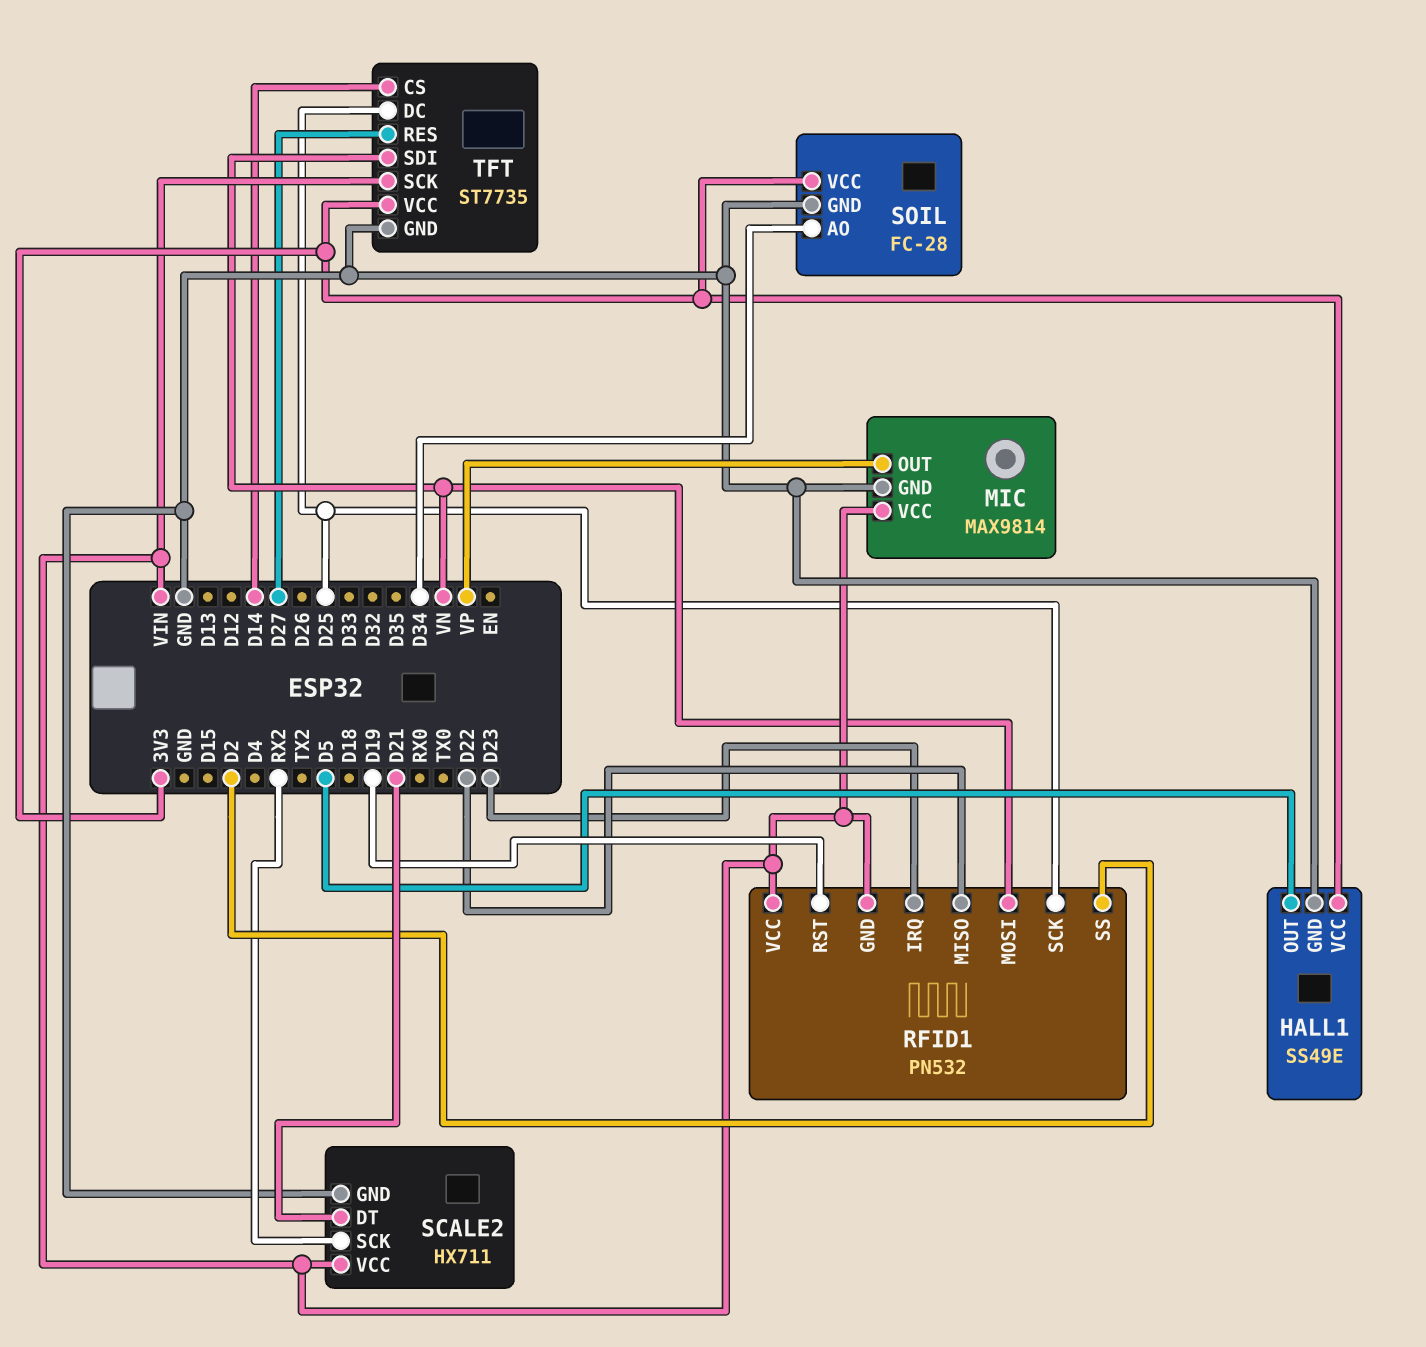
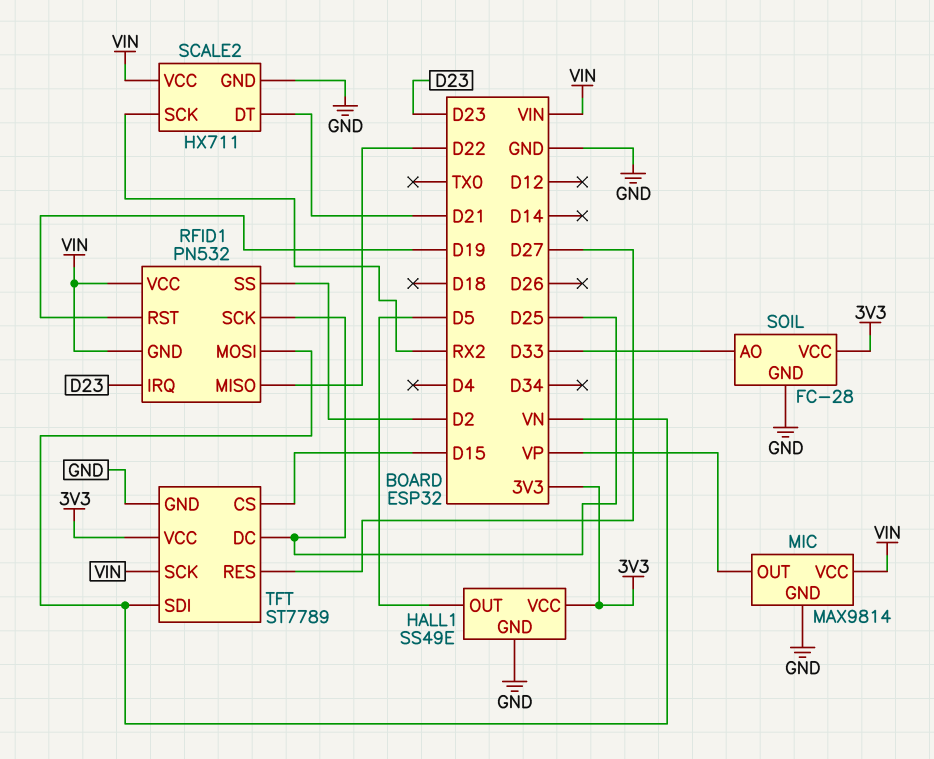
SOIL pin AO: D34 -> D33
TFT: ST7735 -> ST7789
TFT pin CS: D14 -> D15

